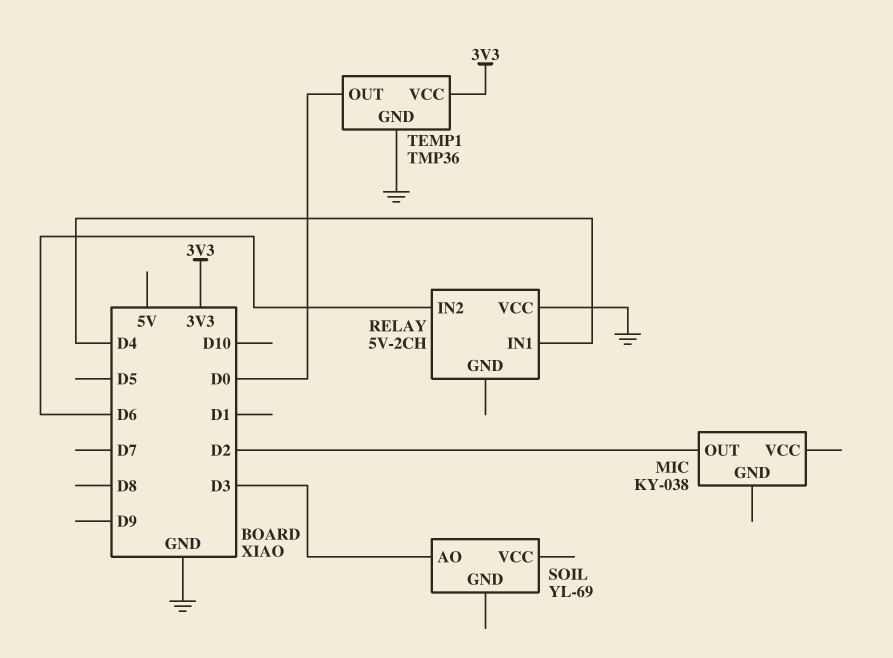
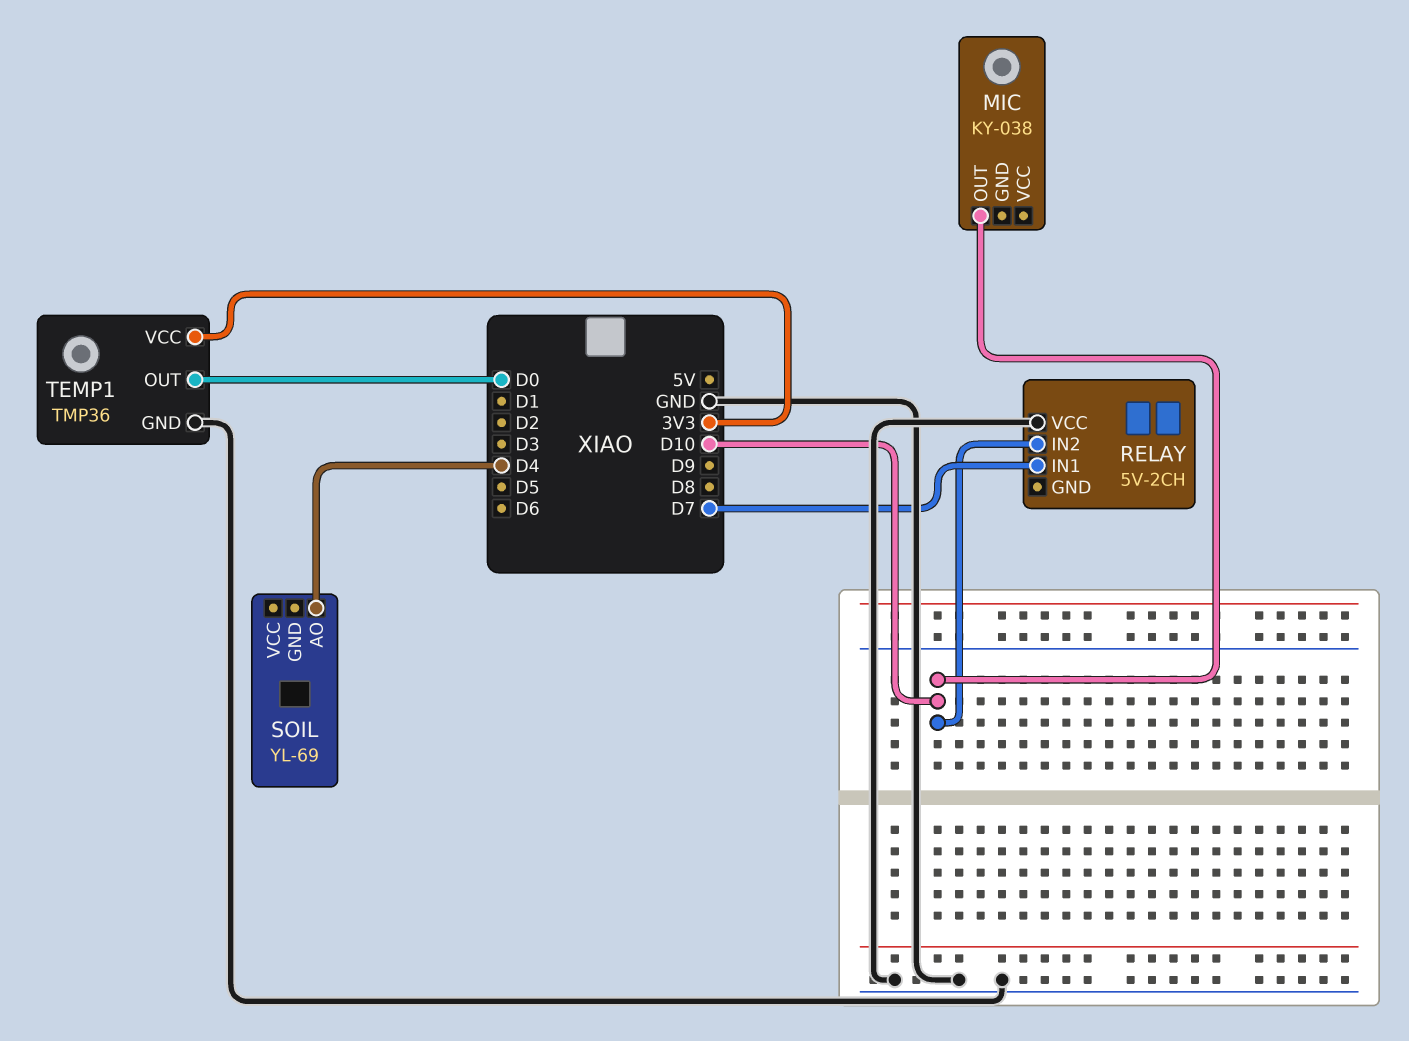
MIC pin OUT: D2 -> D10
RELAY pin IN1: D4 -> D7
RELAY pin IN2: D6 -> D10
SOIL pin AO: D3 -> D4

